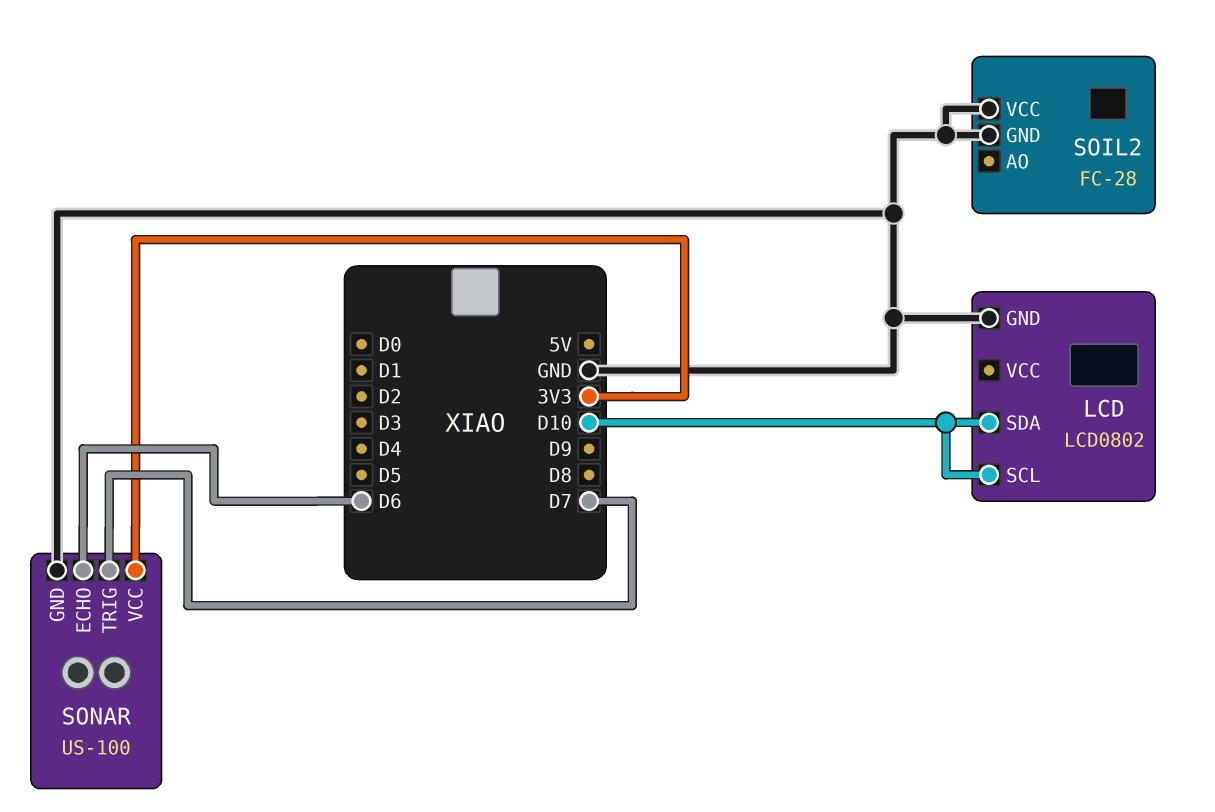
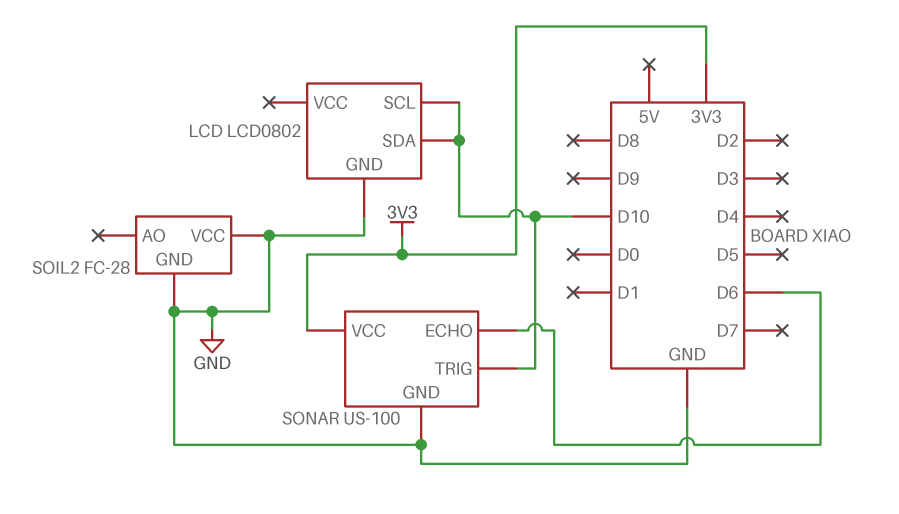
SONAR pin TRIG: D7 -> D10

